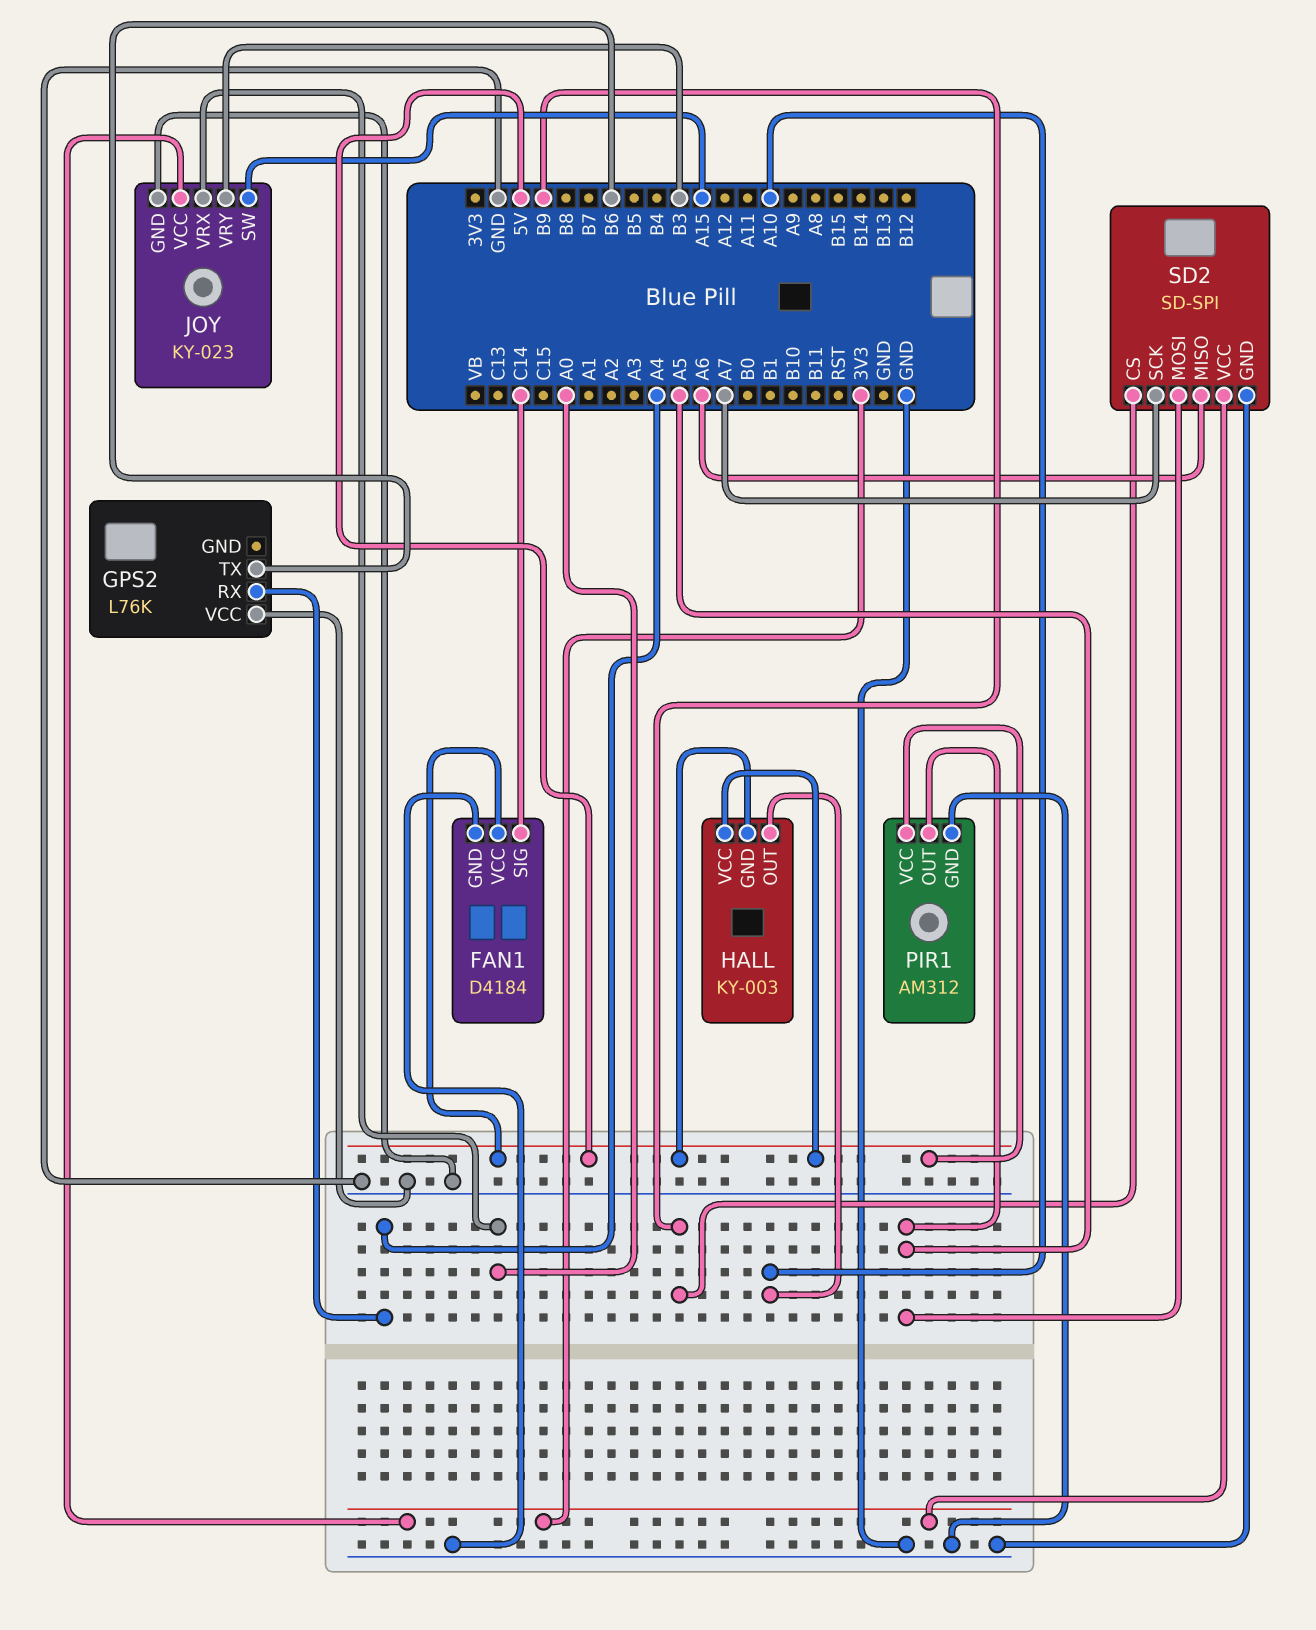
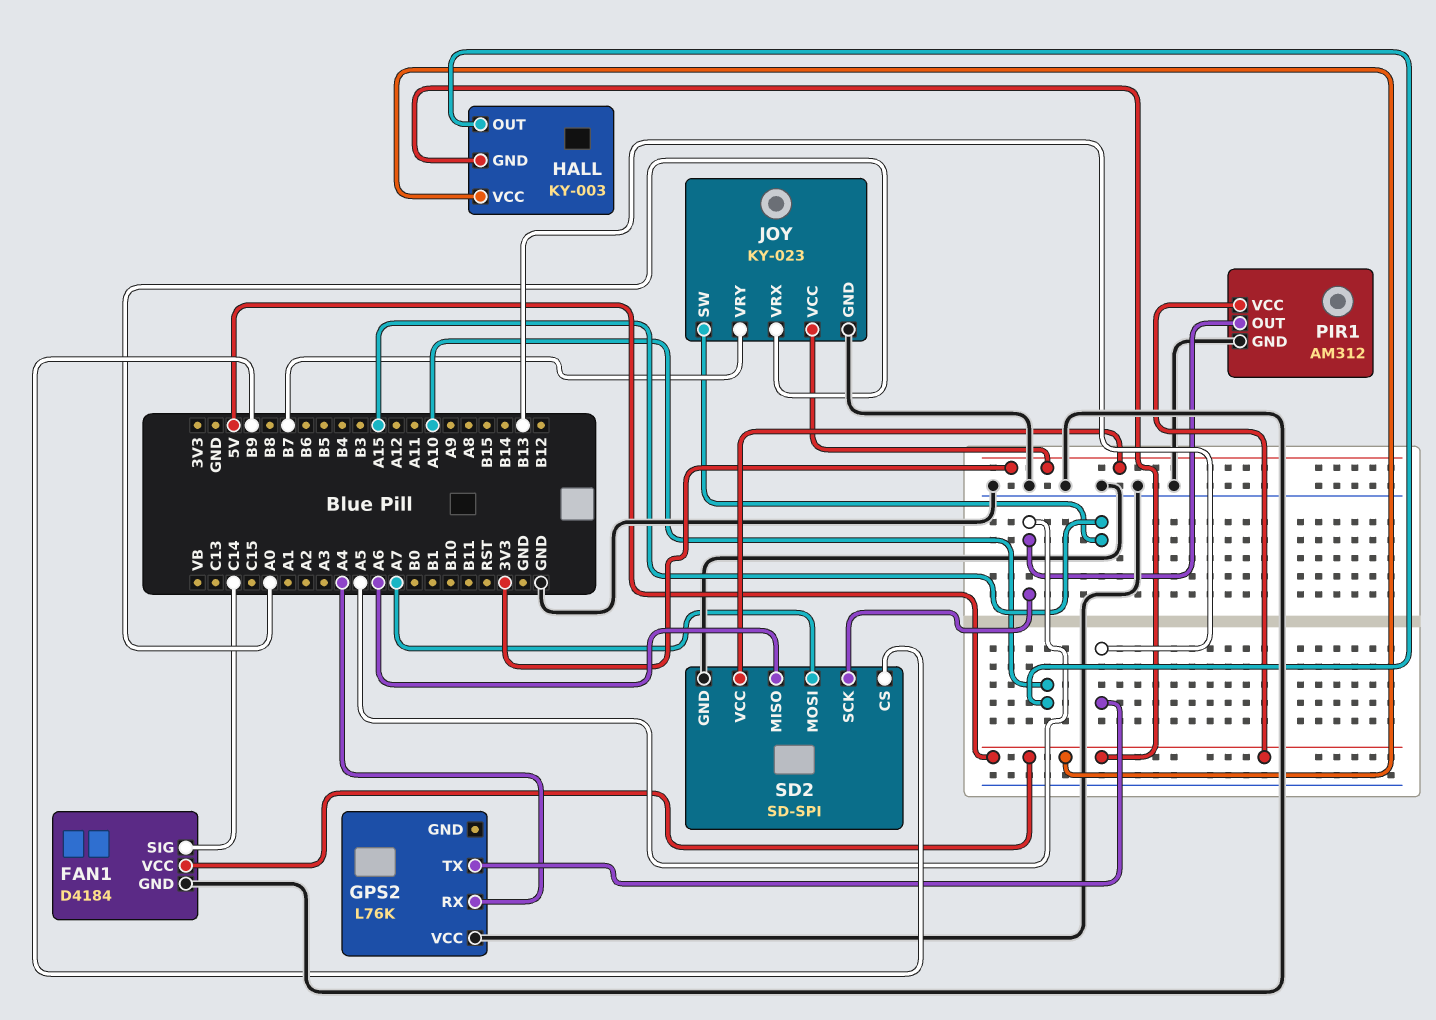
GPS2 pin TX: B6 -> B13
JOY pin VRY: B3 -> B7
SD2 pin MOSI: A5 -> A7
SD2 pin SCK: A7 -> A5

